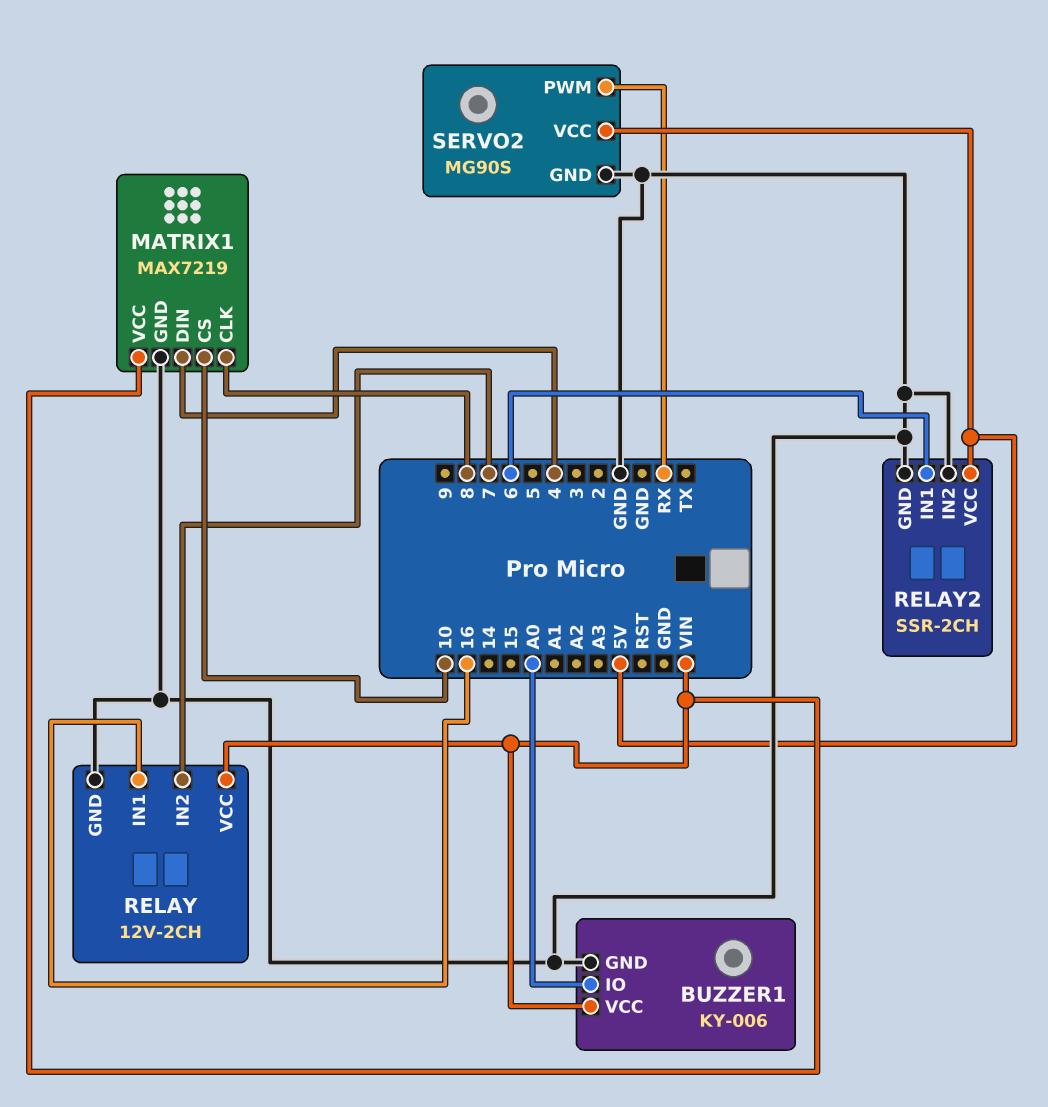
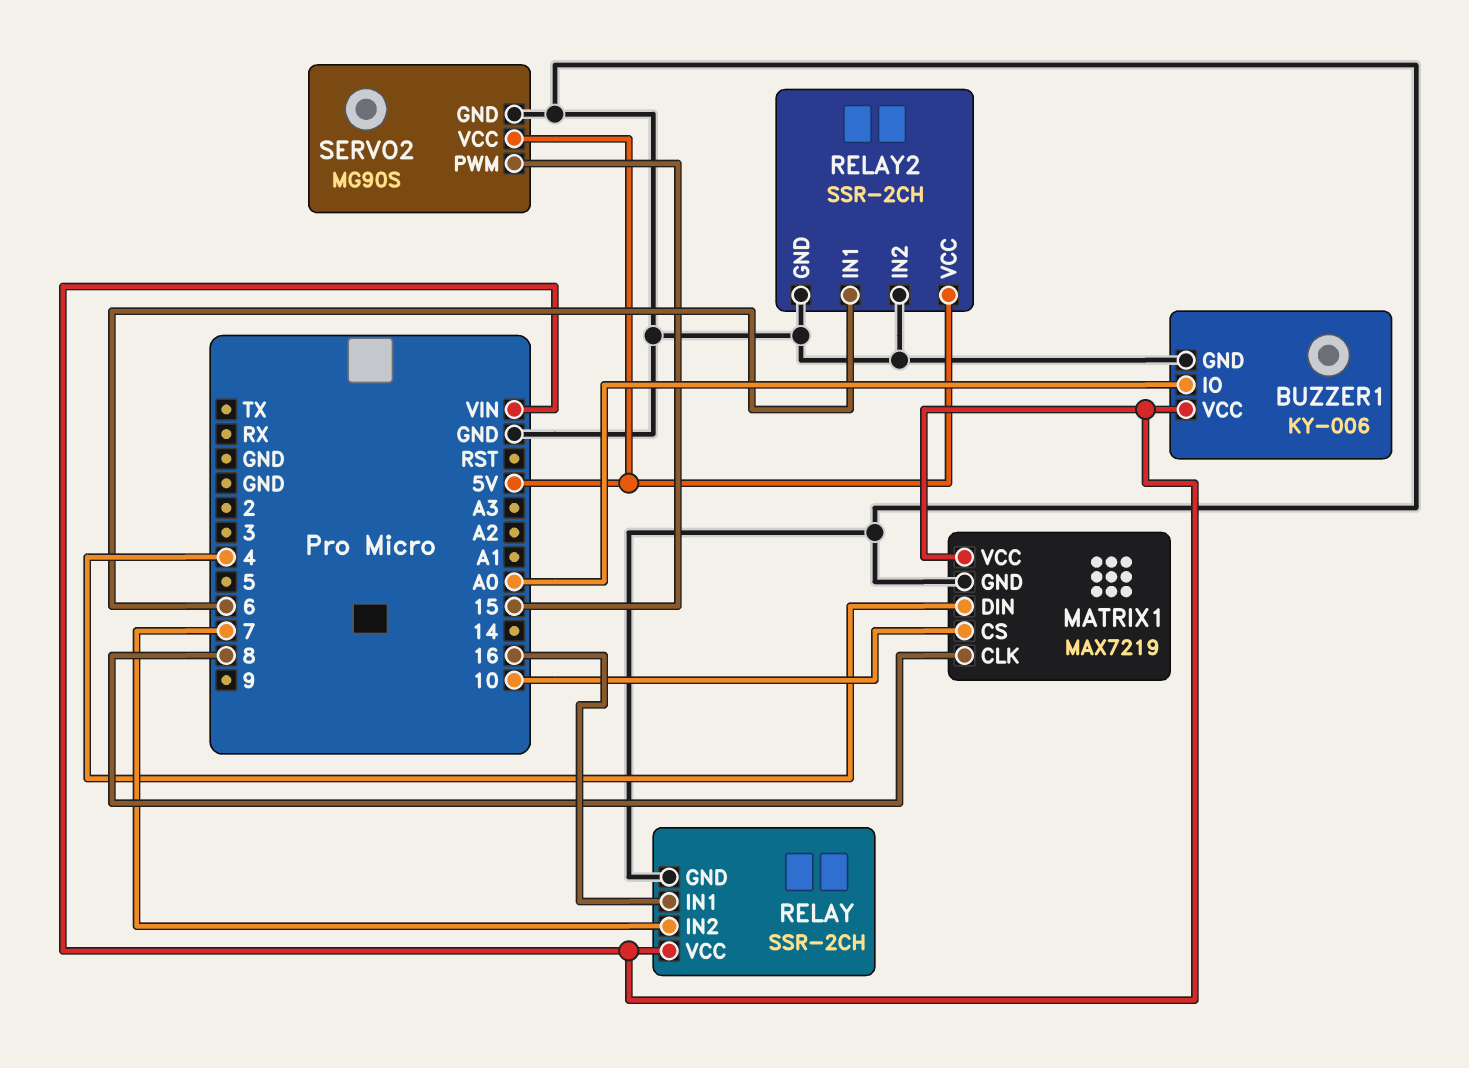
RELAY: 12V-2CH -> SSR-2CH
SERVO2 pin PWM: RX -> 15

